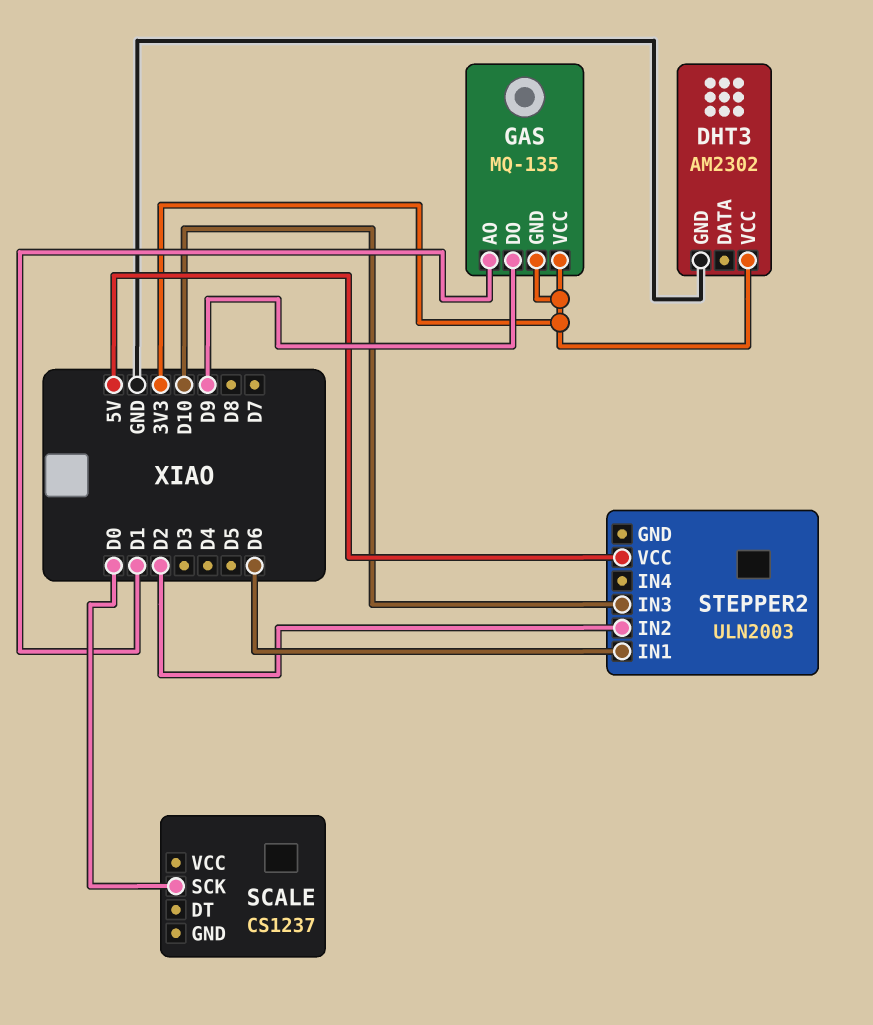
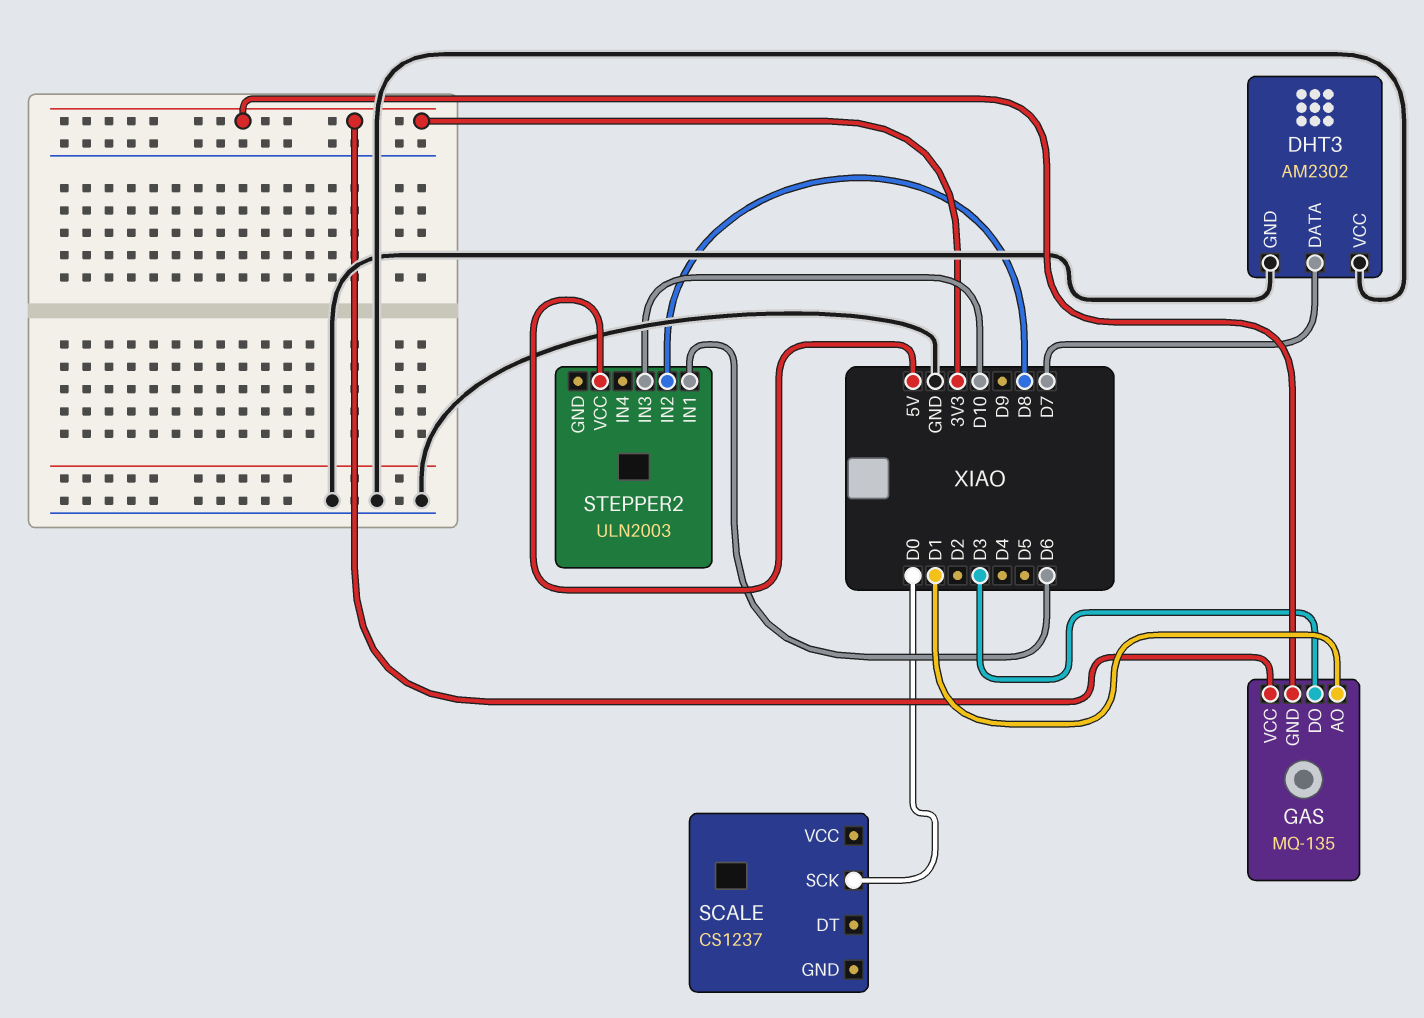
DHT3 pin DATA: none -> D7
DHT3 pin VCC: 3V3 -> GND
GAS pin DO: D9 -> D3
STEPPER2 pin IN2: D2 -> D8

